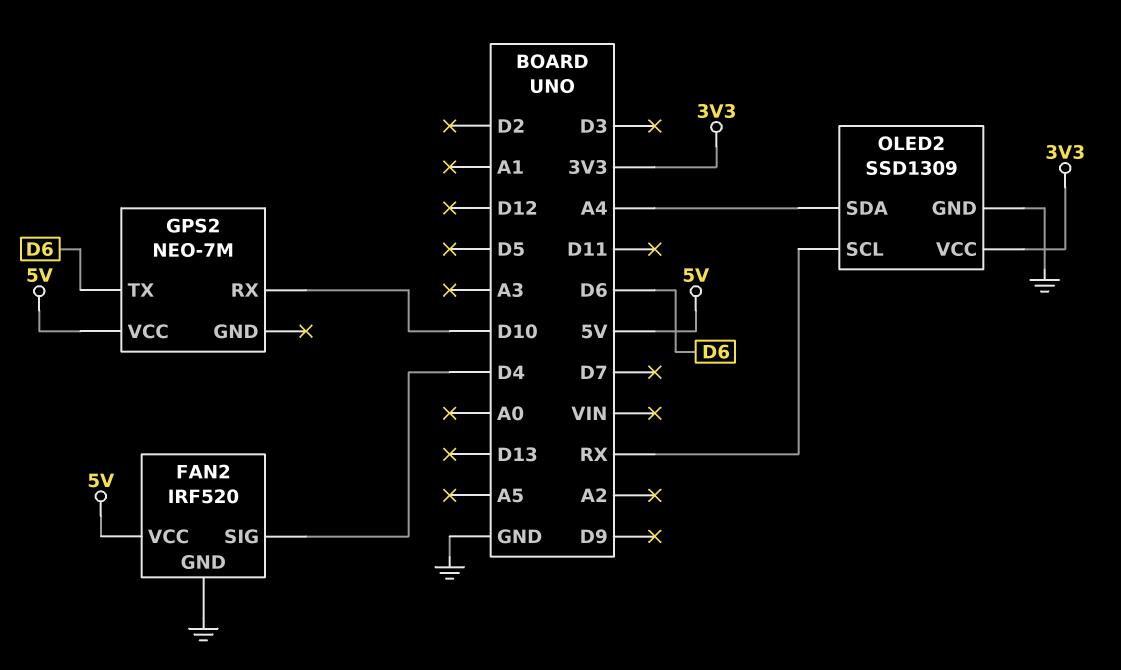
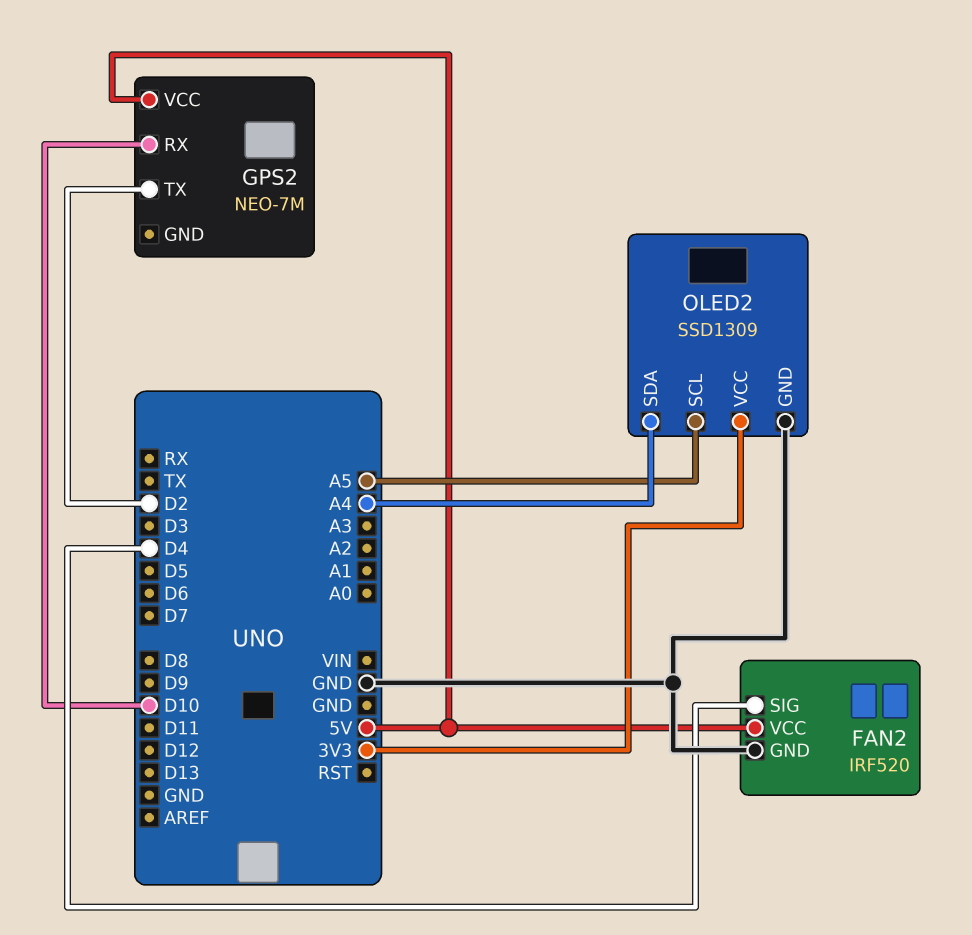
GPS2 pin TX: D6 -> D2
OLED2 pin SCL: RX -> A5

